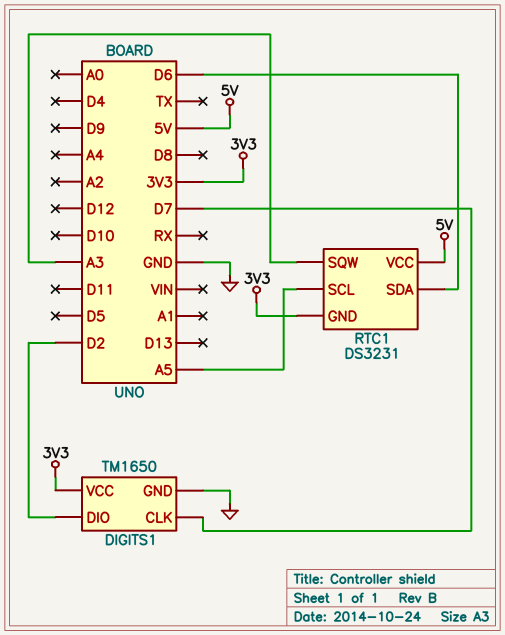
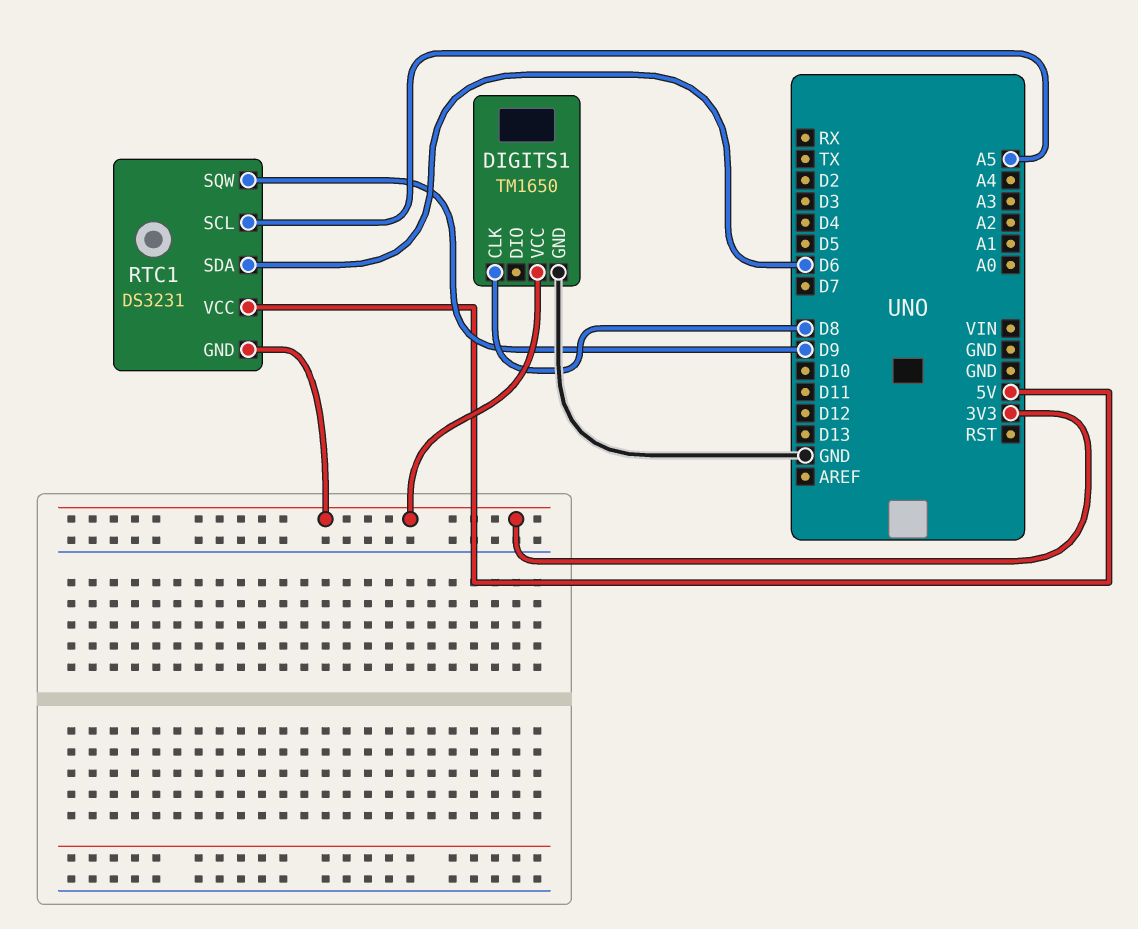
DIGITS1 pin CLK: D7 -> D8
DIGITS1 pin DIO: D2 -> none
RTC1 pin SQW: A3 -> D9

